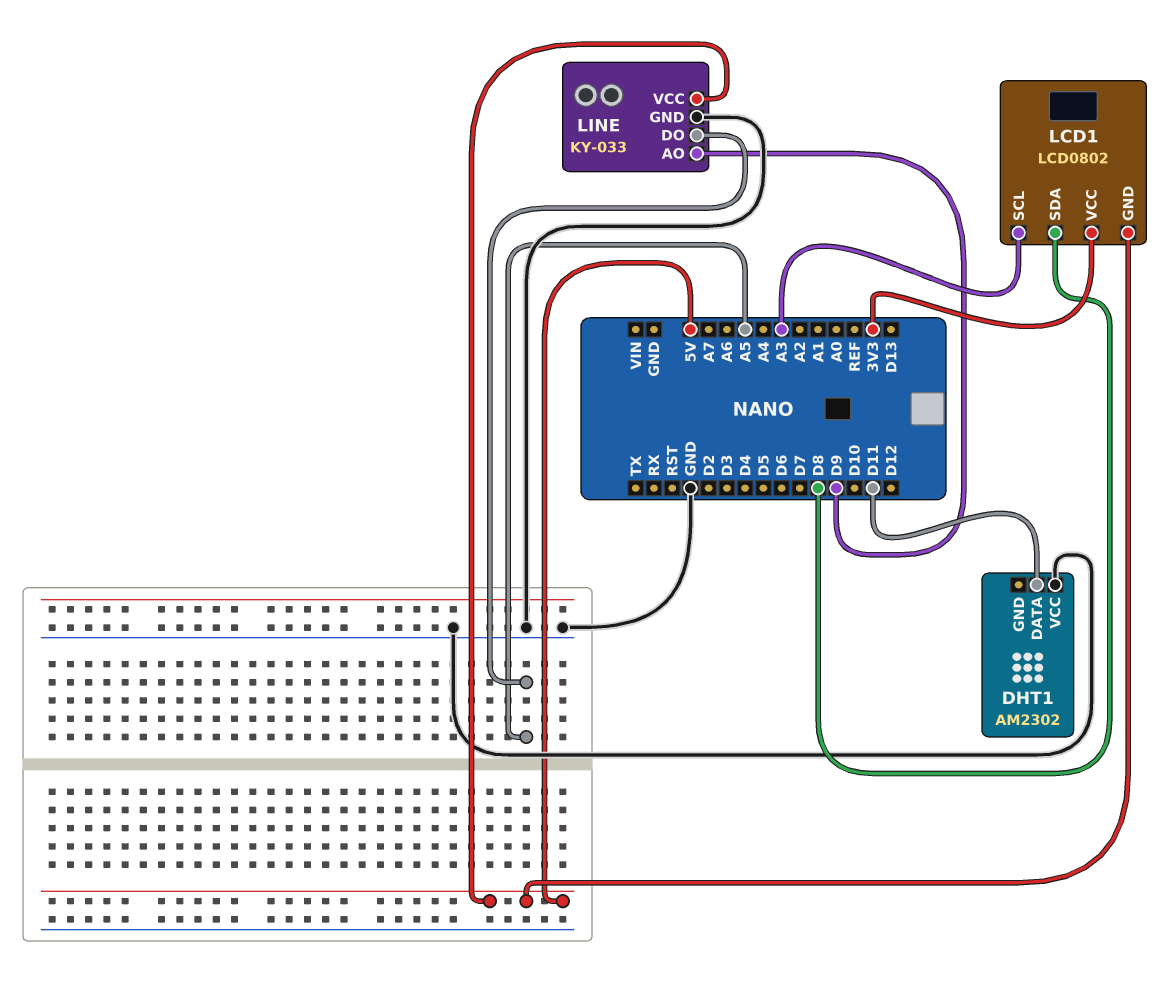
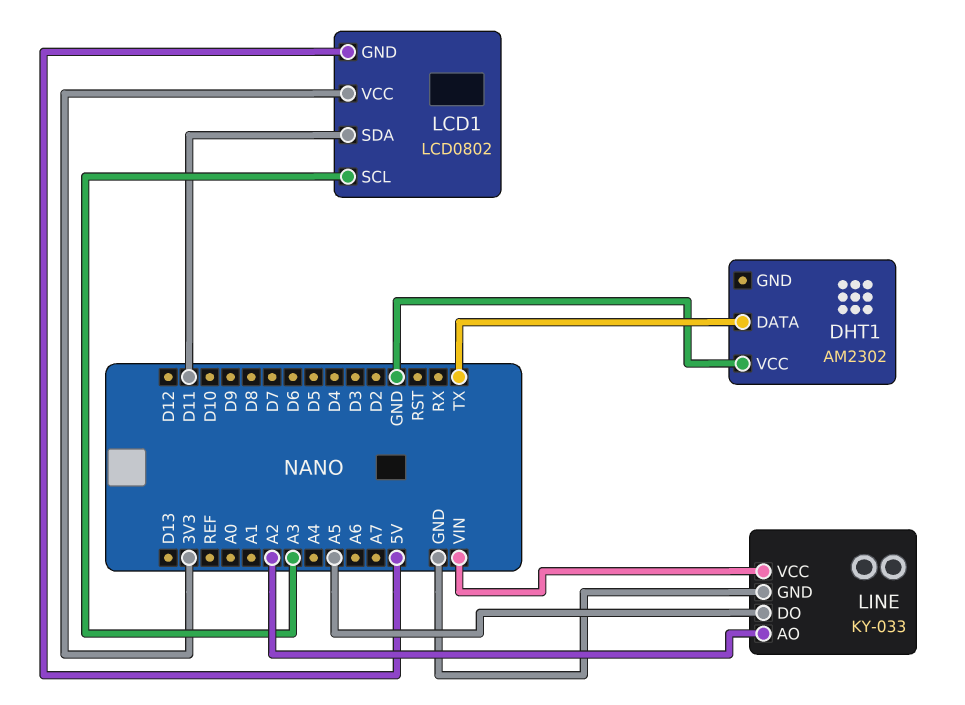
DHT1 pin DATA: D11 -> TX
LCD1 pin SDA: D8 -> D11
LINE pin AO: D9 -> A2
LINE pin VCC: 5V -> VIN

